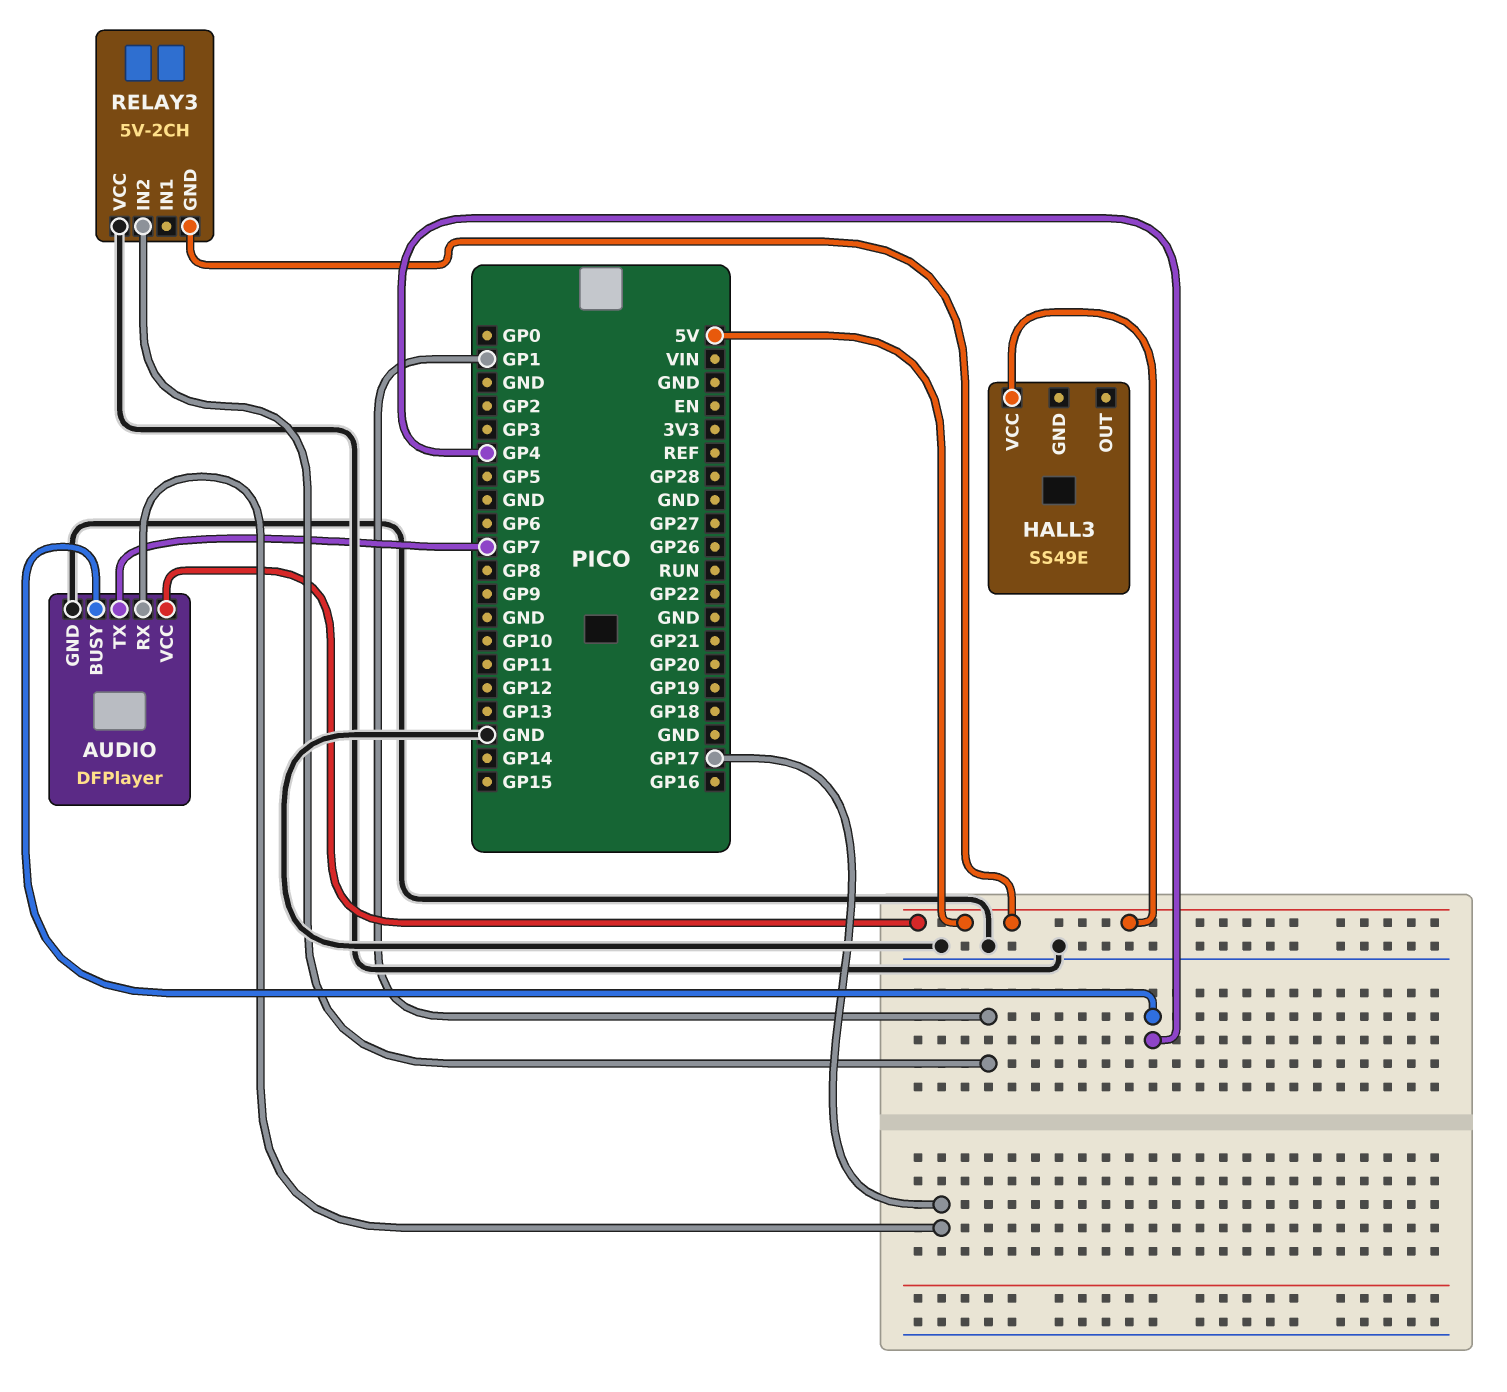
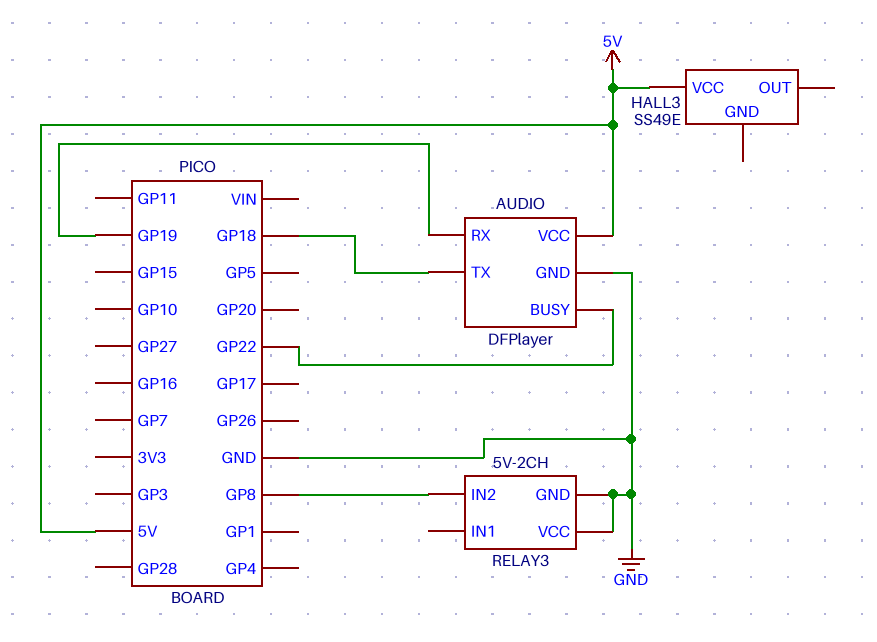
AUDIO pin BUSY: GP4 -> GP22
AUDIO pin RX: GP17 -> GP19
AUDIO pin TX: GP7 -> GP18
RELAY3 pin GND: 5V -> GND
RELAY3 pin IN2: GP1 -> GP8

